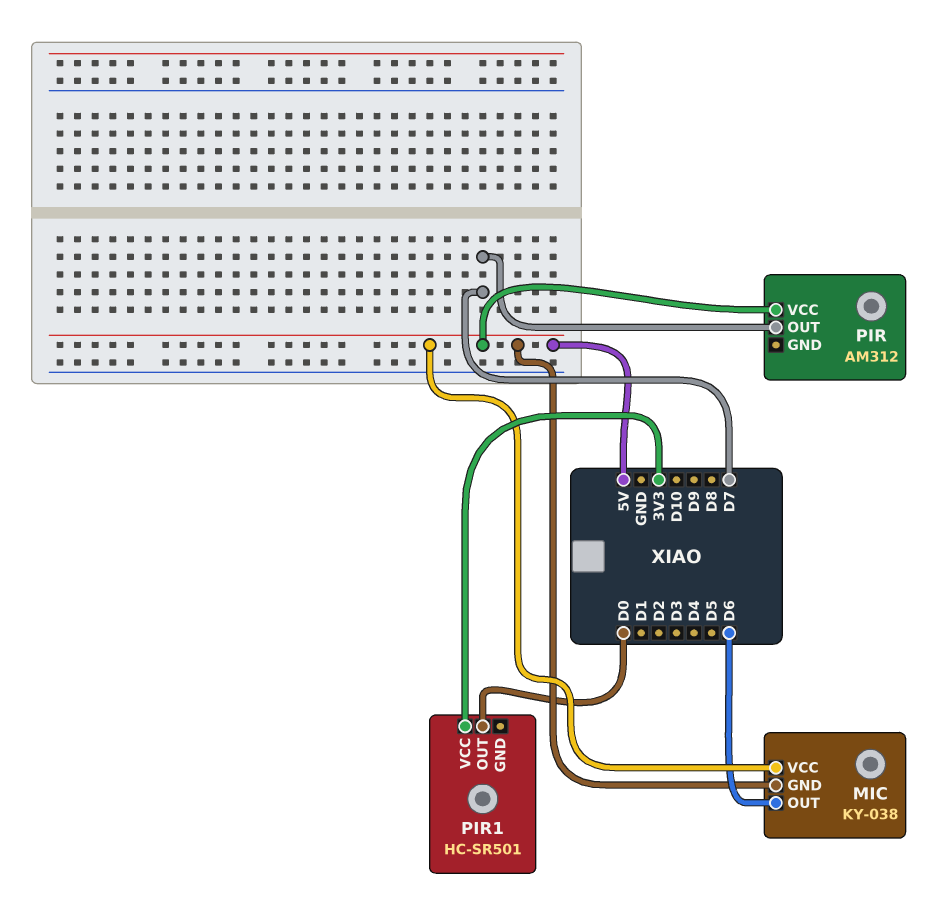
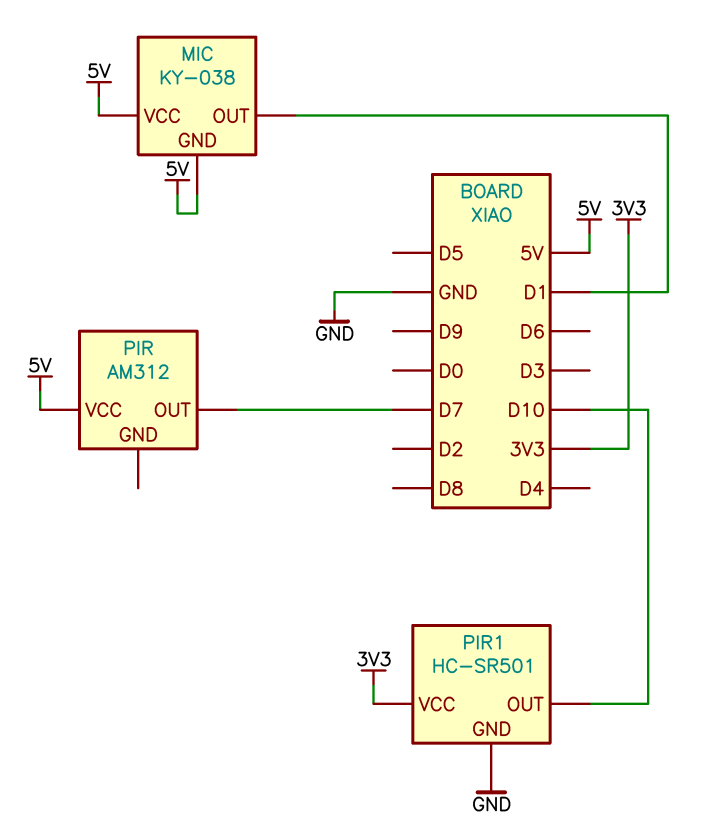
MIC pin OUT: D6 -> D1
PIR1 pin GND: none -> GND
PIR1 pin OUT: D0 -> D10

